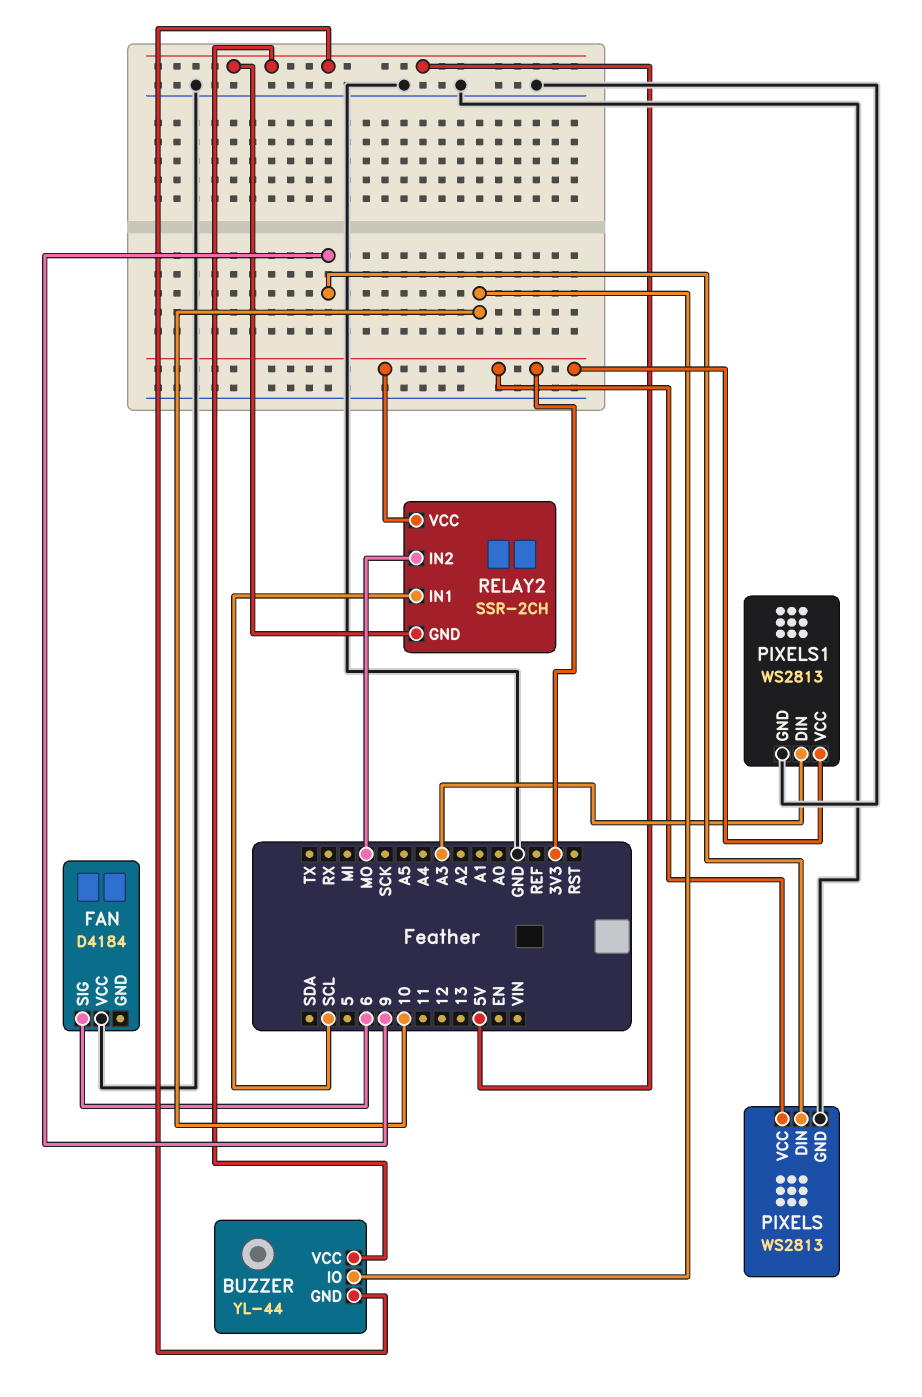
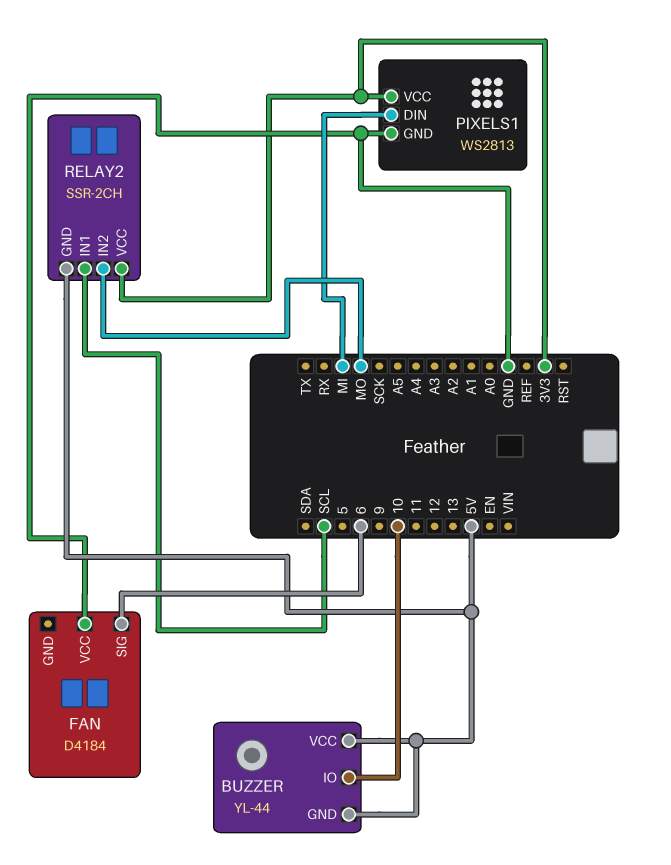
PIXELS: WS2813 -> none
PIXELS pin DIN: 9 -> none
PIXELS pin GND: GND -> none
PIXELS pin VCC: 3V3 -> none
PIXELS1 pin DIN: A3 -> MI

